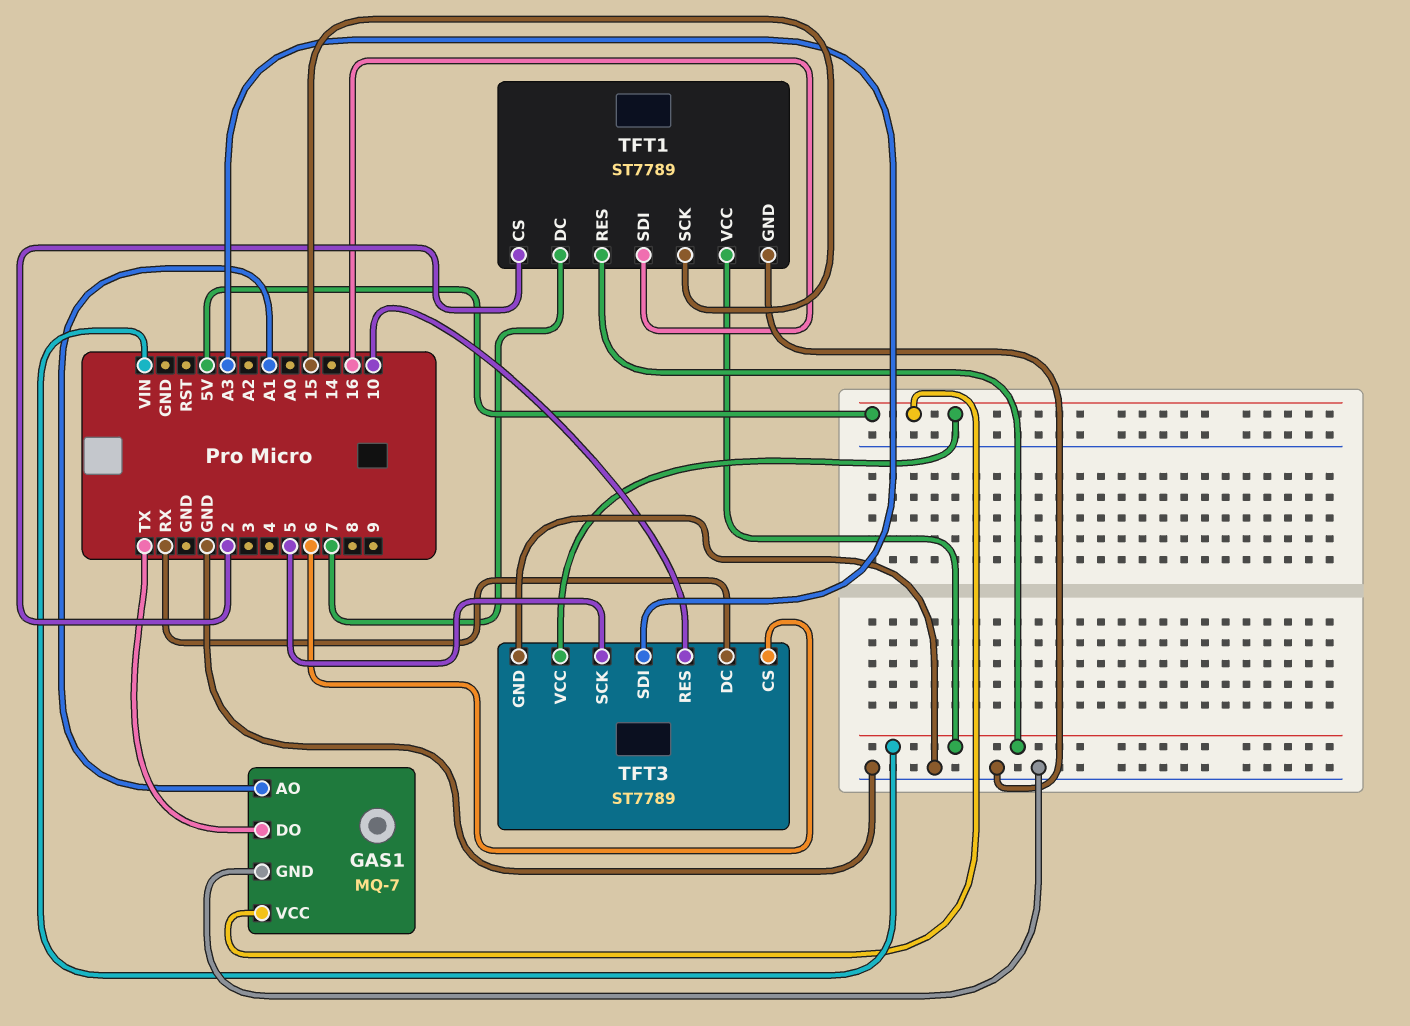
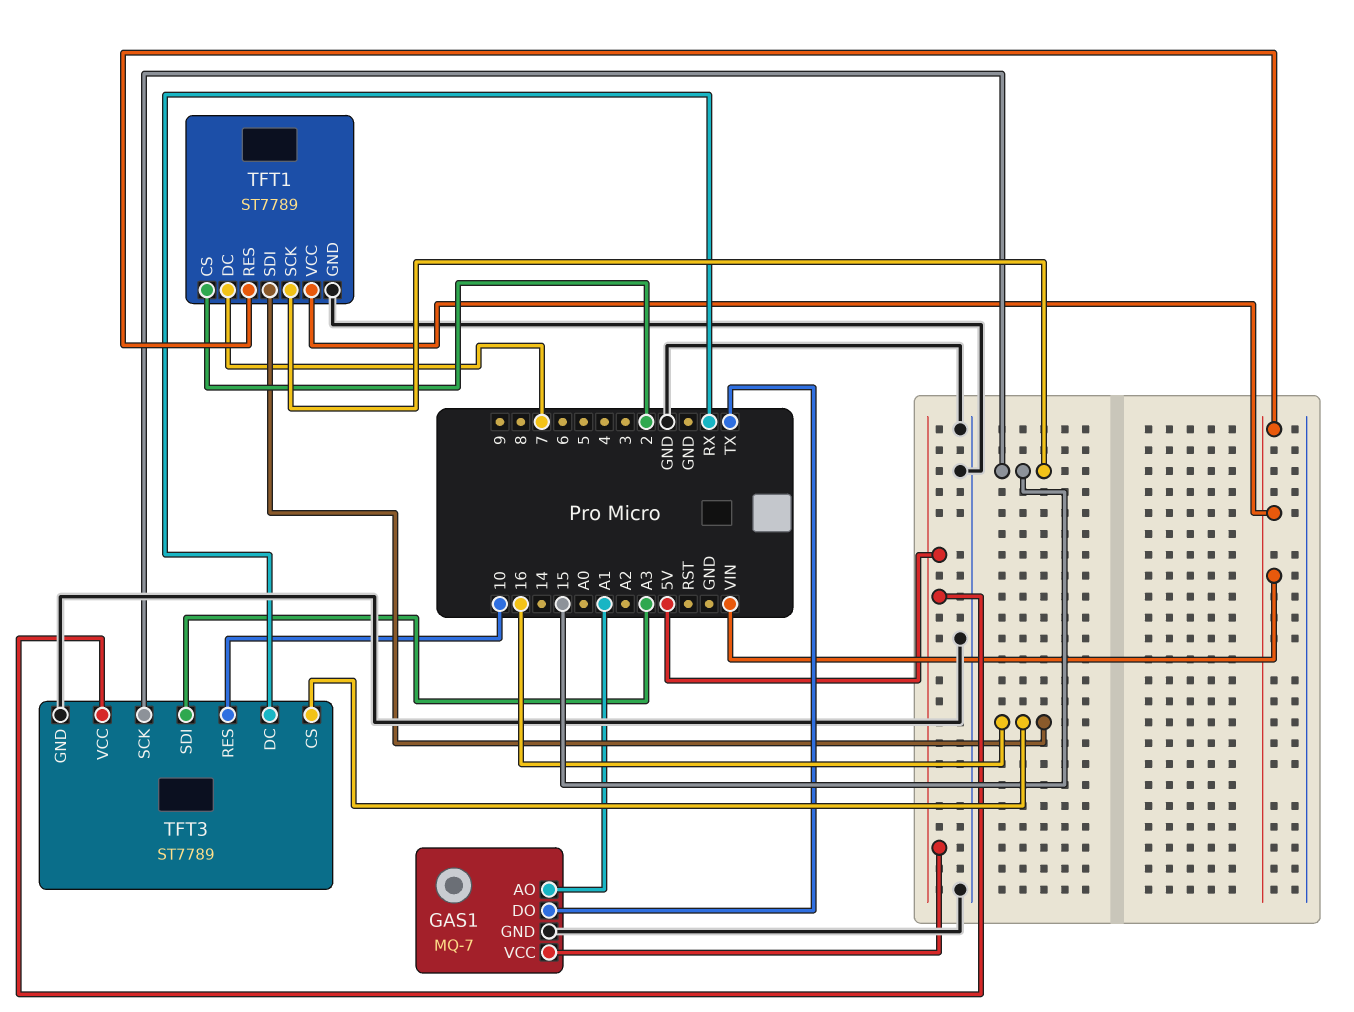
TFT3 pin CS: 6 -> 16
TFT3 pin SCK: 5 -> 15

